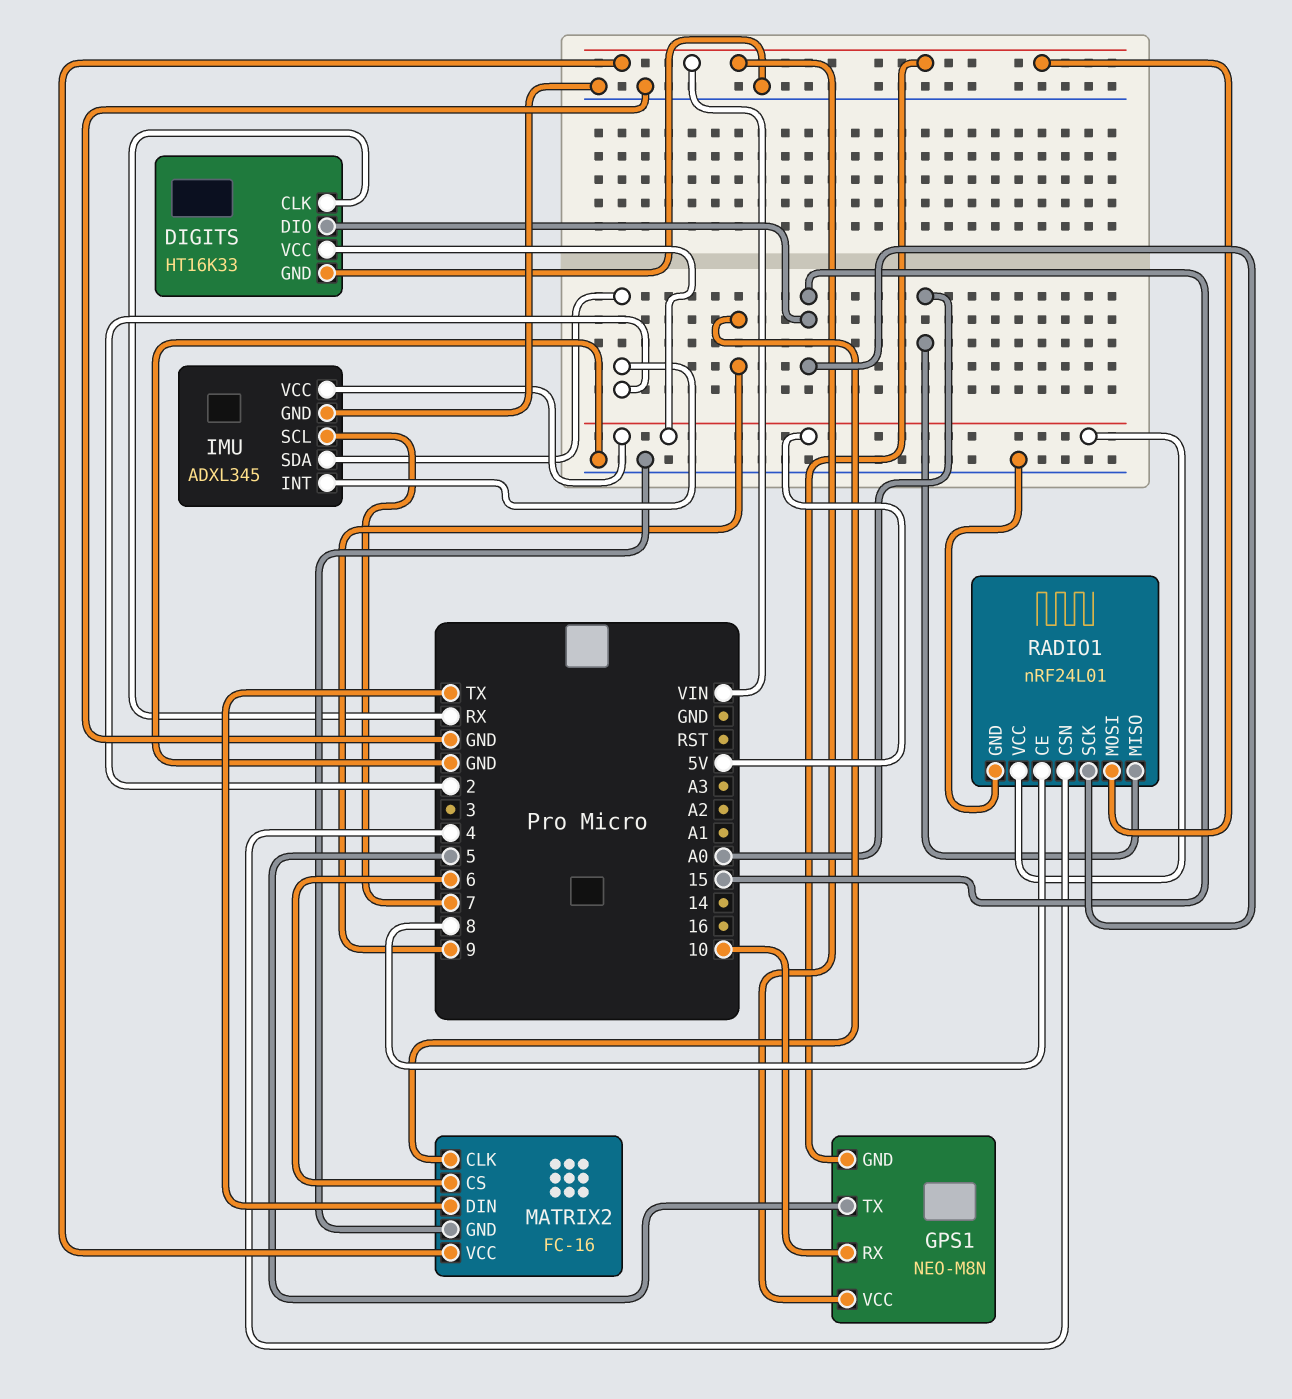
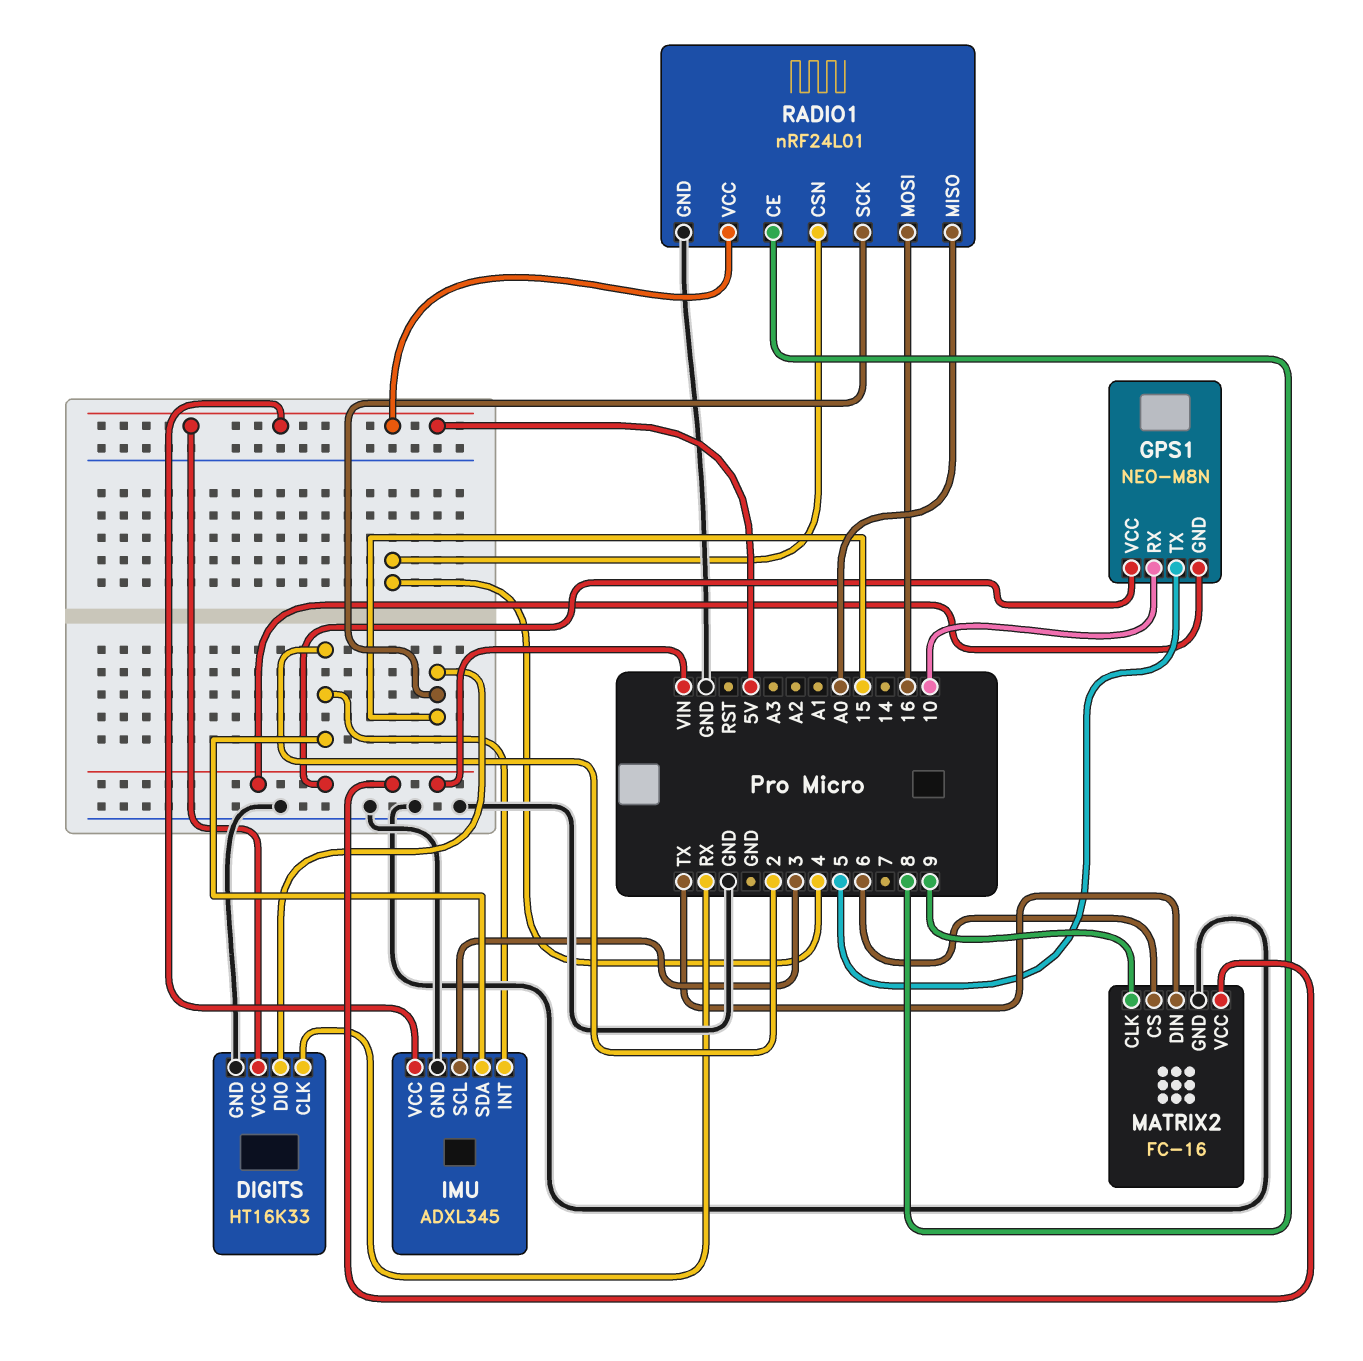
IMU pin SCL: 7 -> 3
RADIO1 pin MOSI: VIN -> 16

